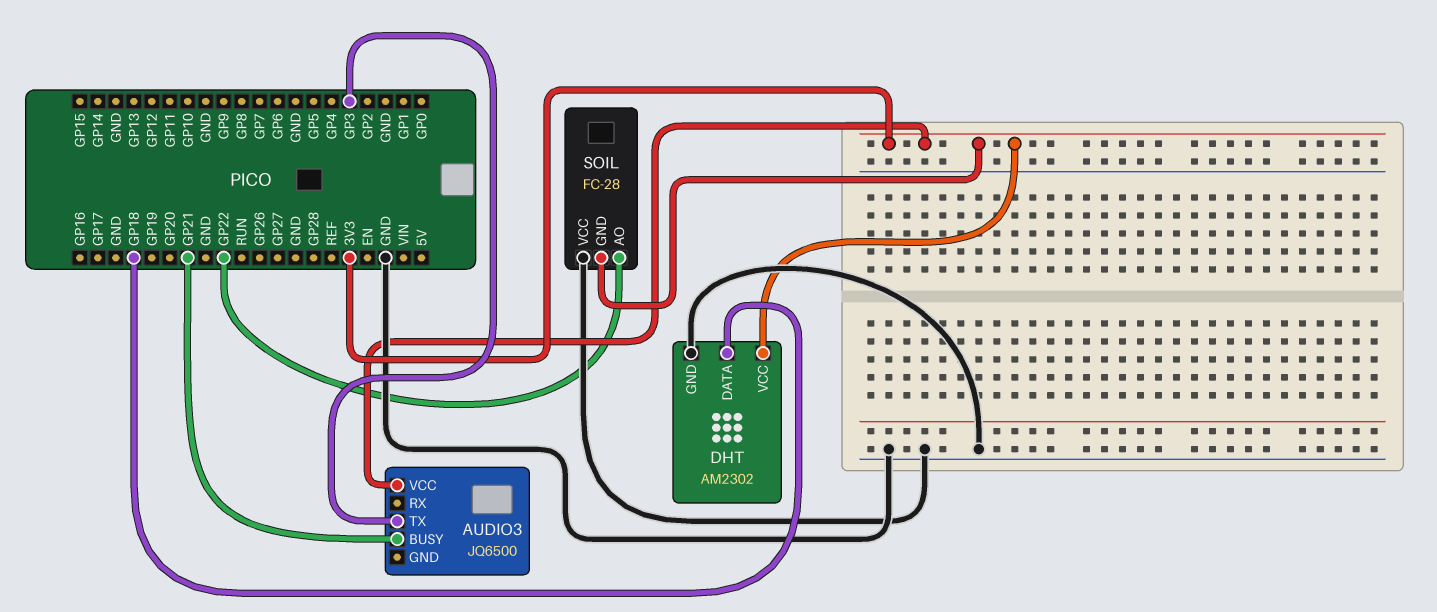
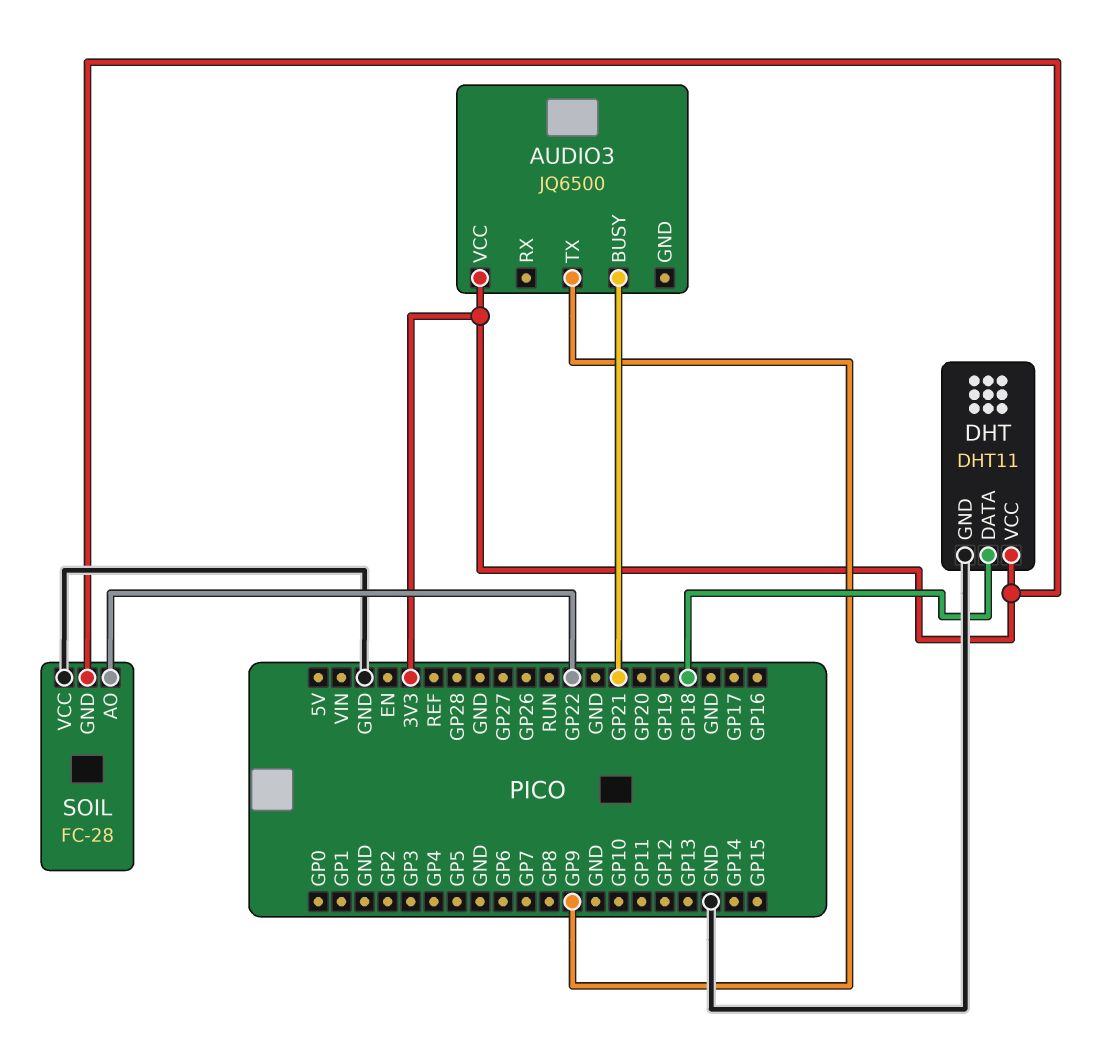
AUDIO3 pin TX: GP3 -> GP9
DHT: AM2302 -> DHT11

